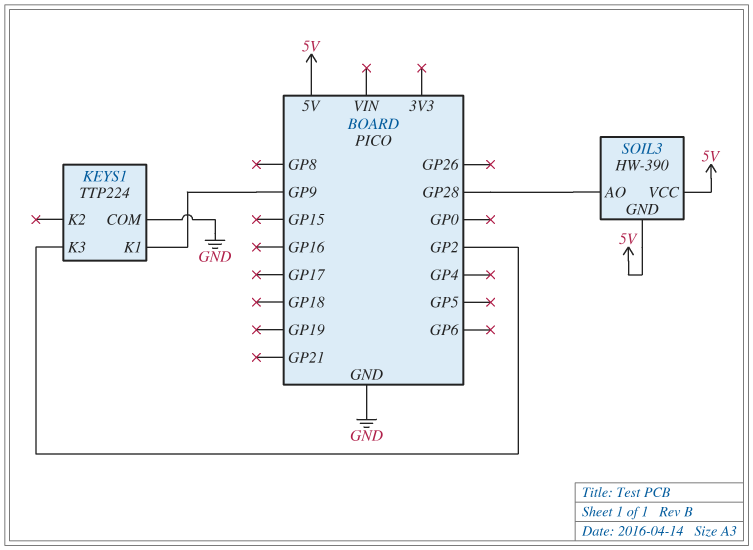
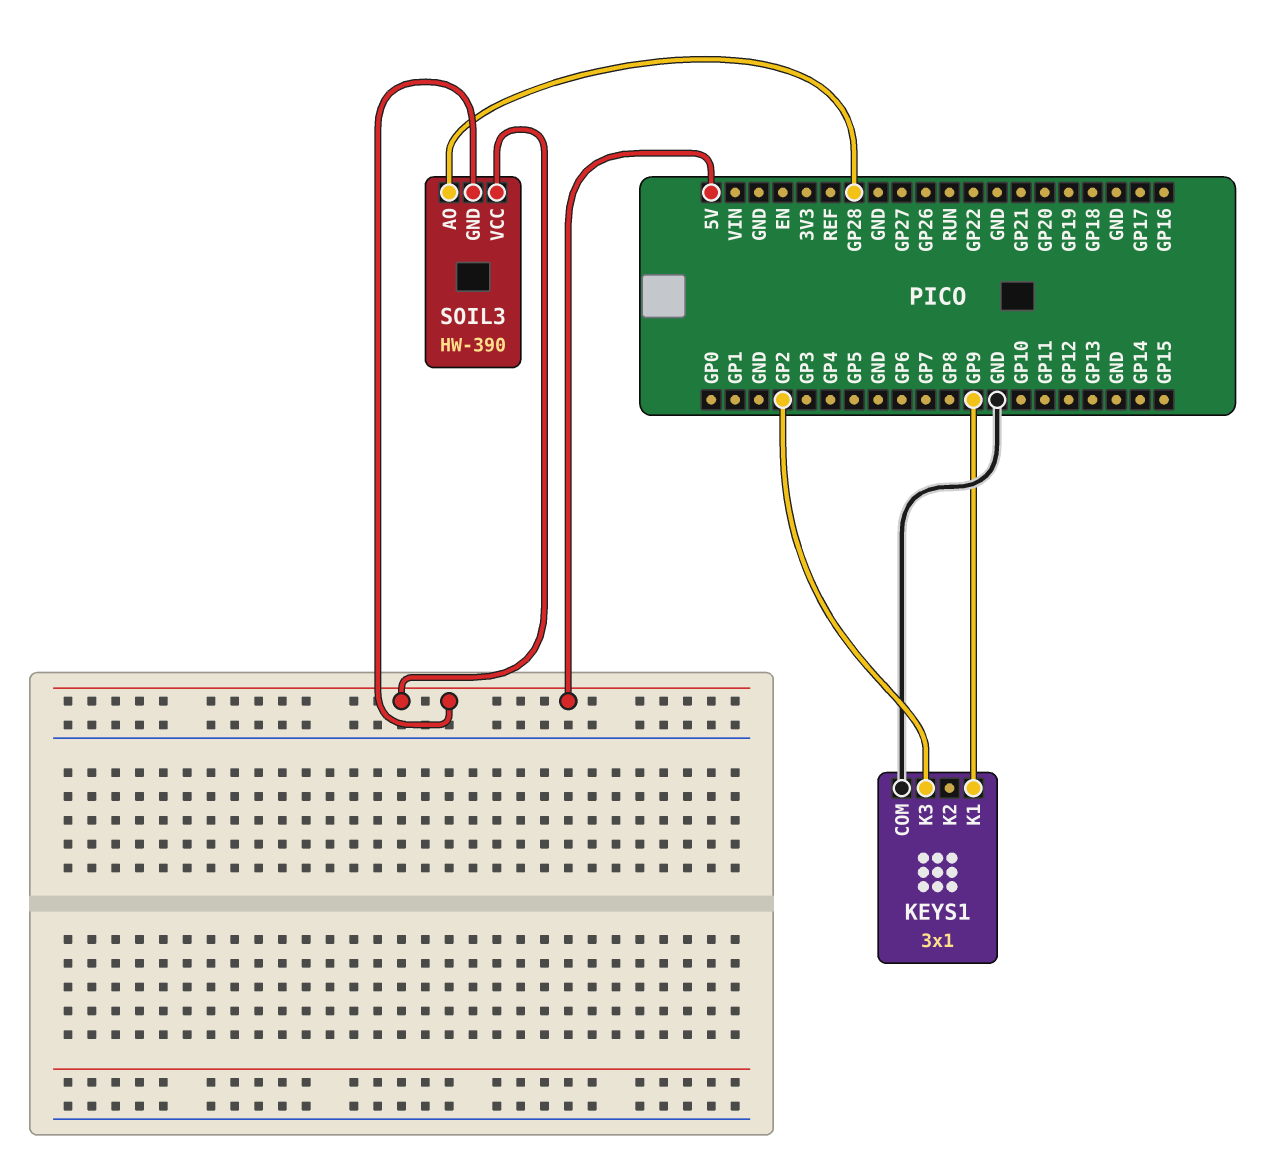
KEYS1: TTP224 -> 3x1

